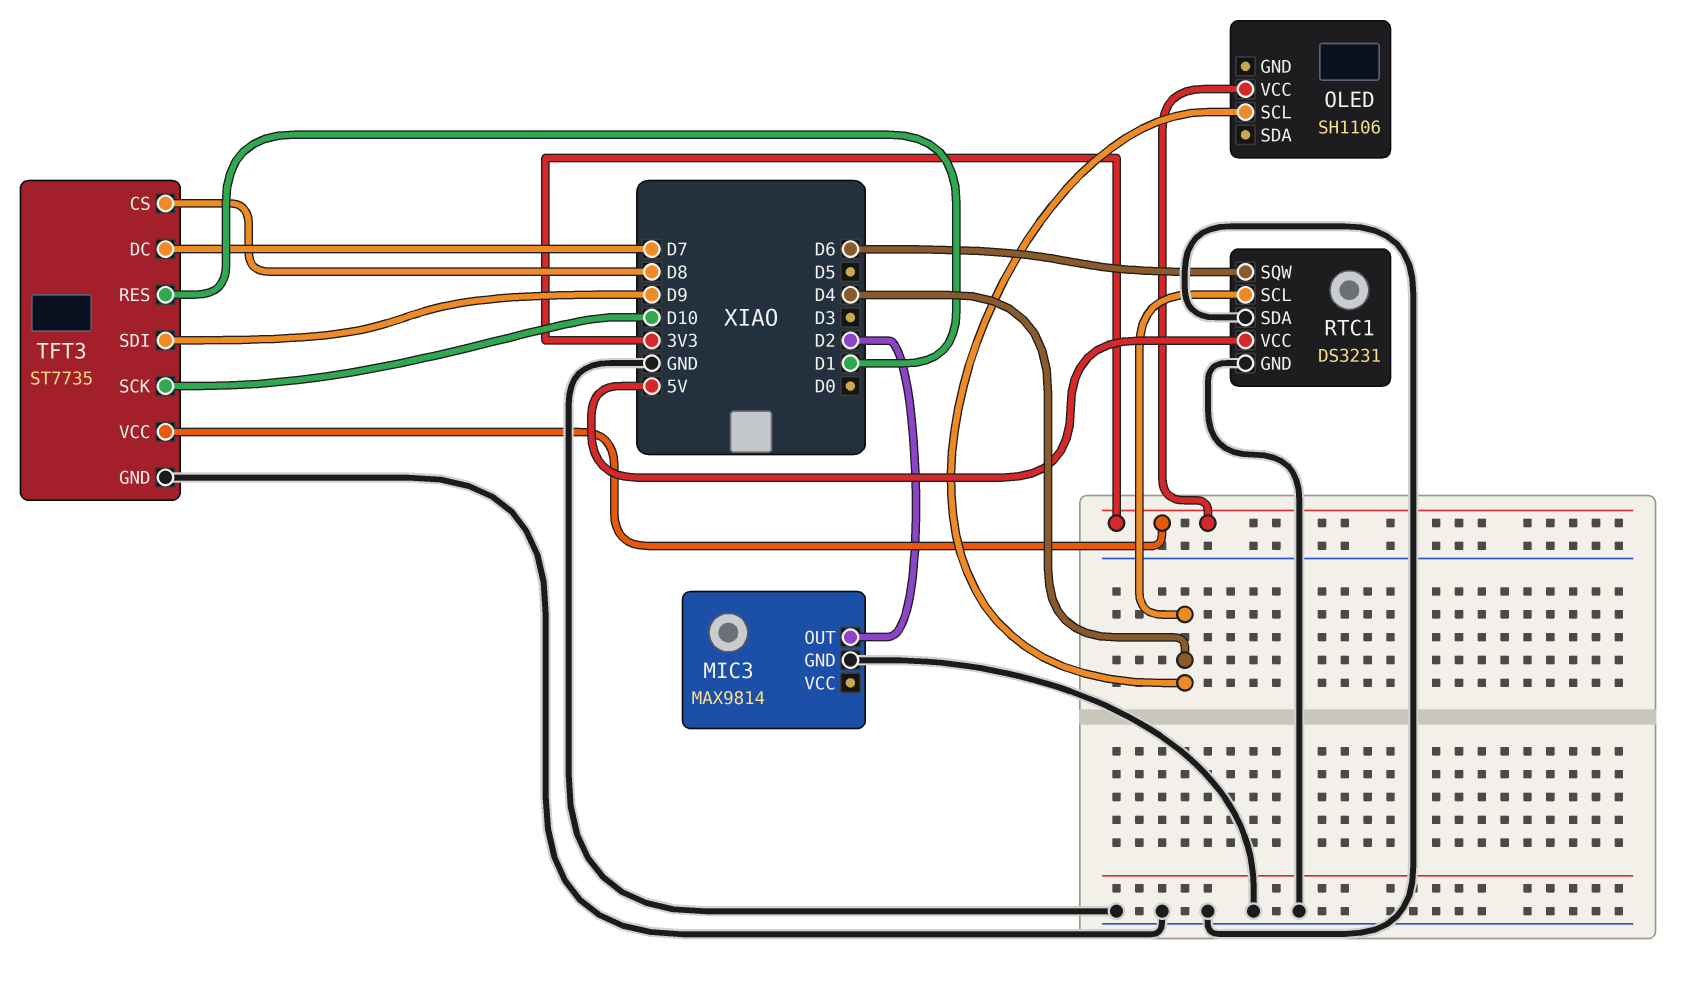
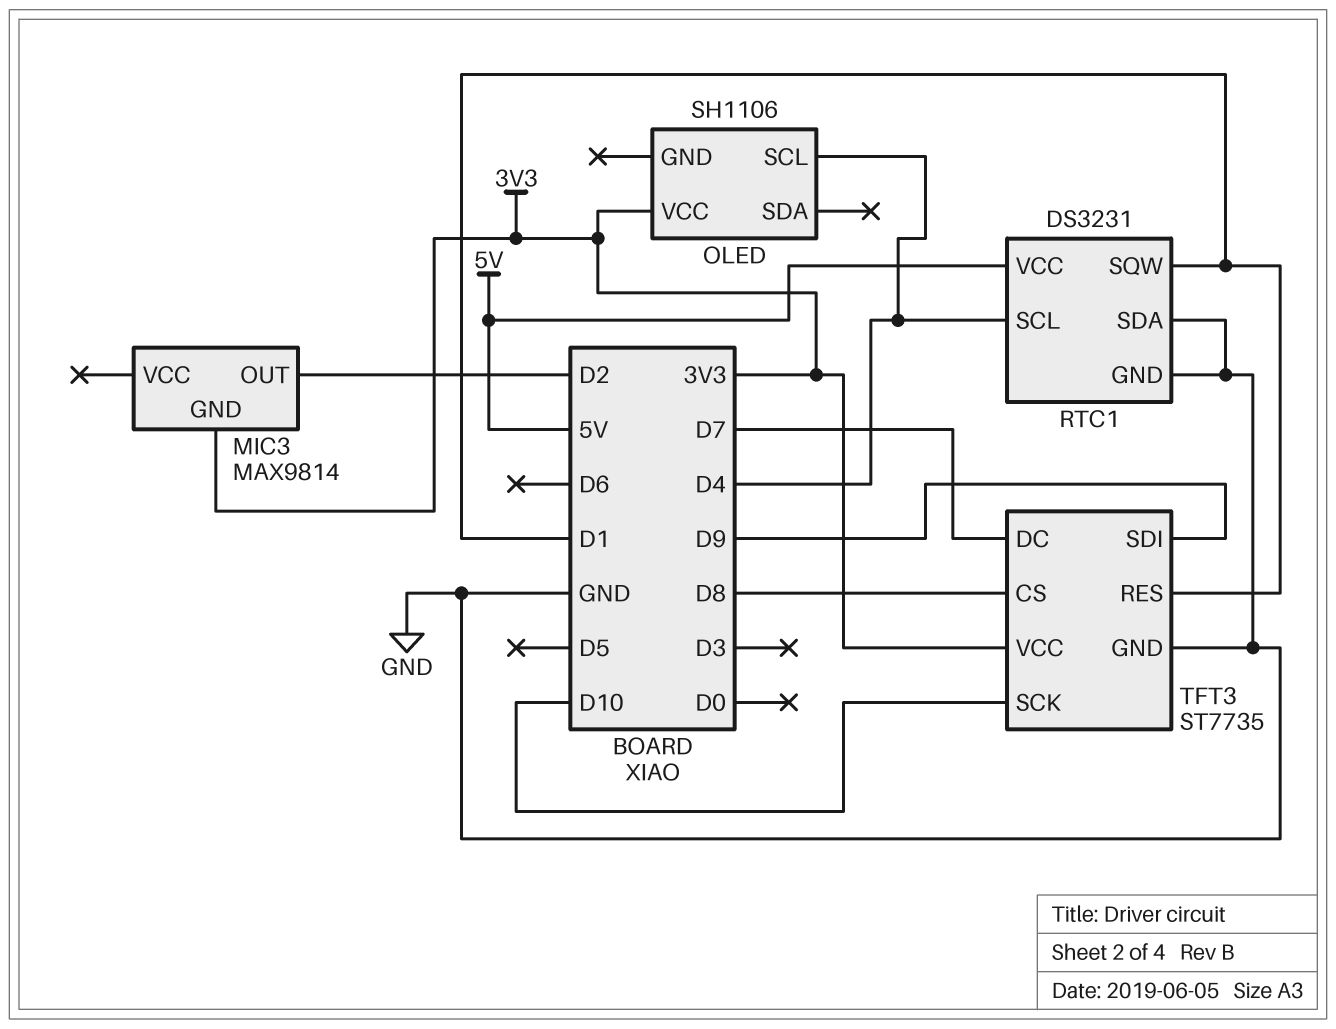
MIC3 pin GND: GND -> 3V3
RTC1 pin SQW: D6 -> D1

